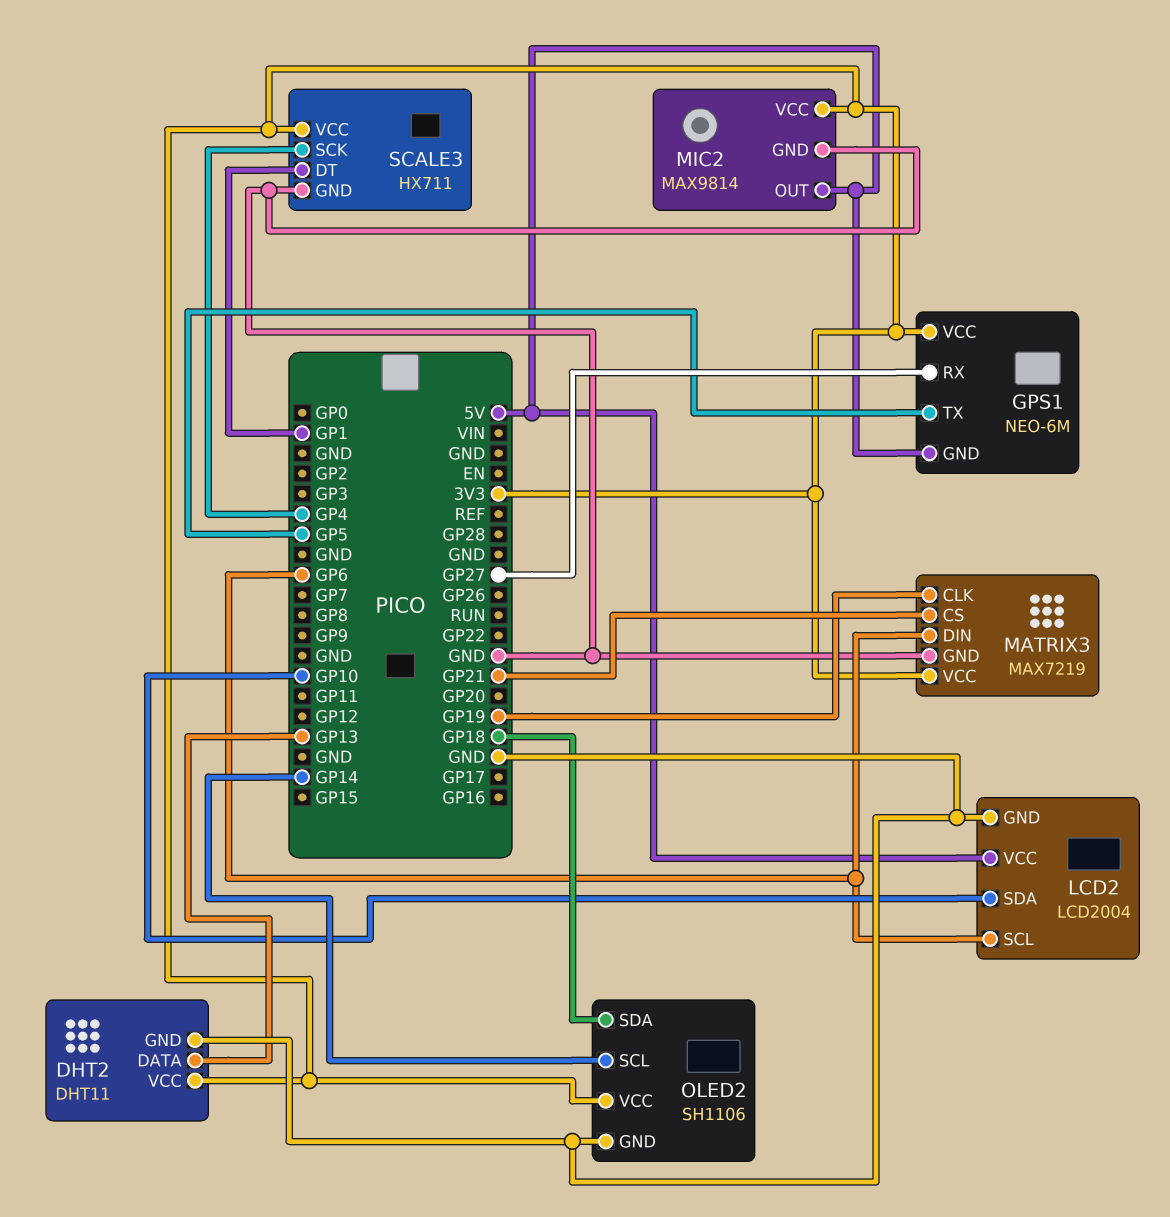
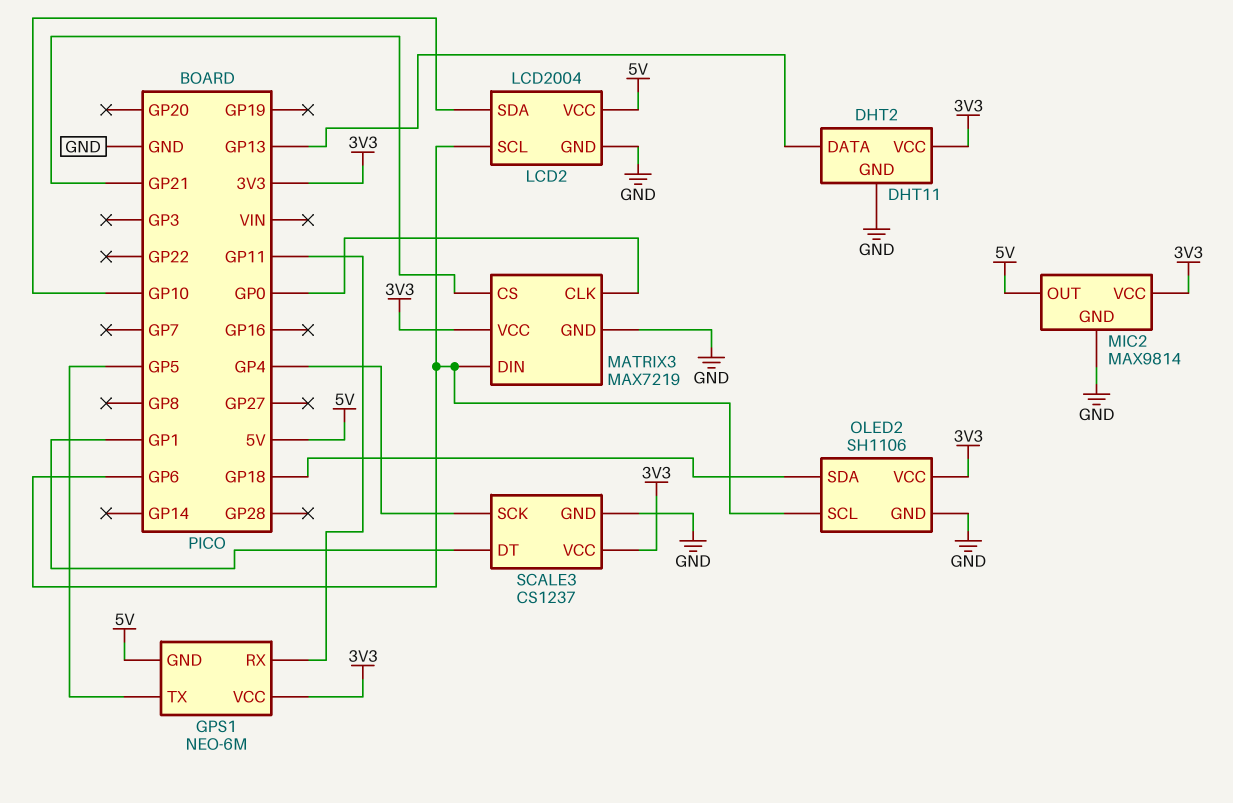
GPS1 pin RX: GP27 -> GP11
MATRIX3 pin CLK: GP19 -> GP0
OLED2 pin SCL: GP14 -> GP6
SCALE3: HX711 -> CS1237

